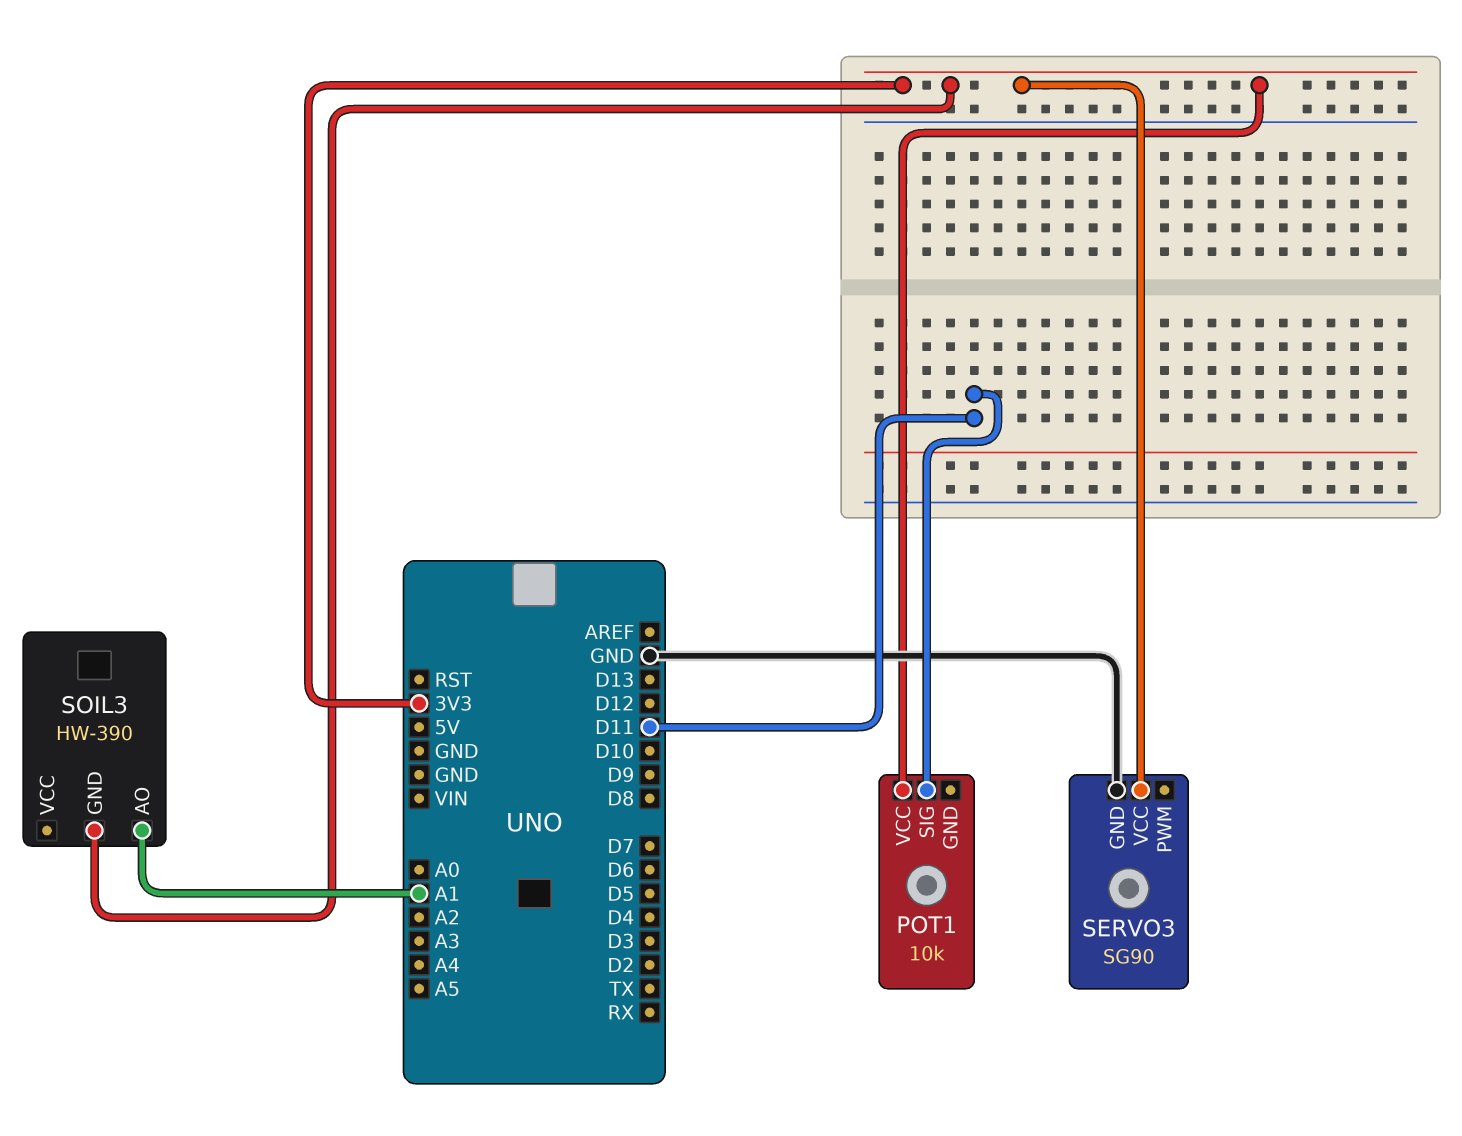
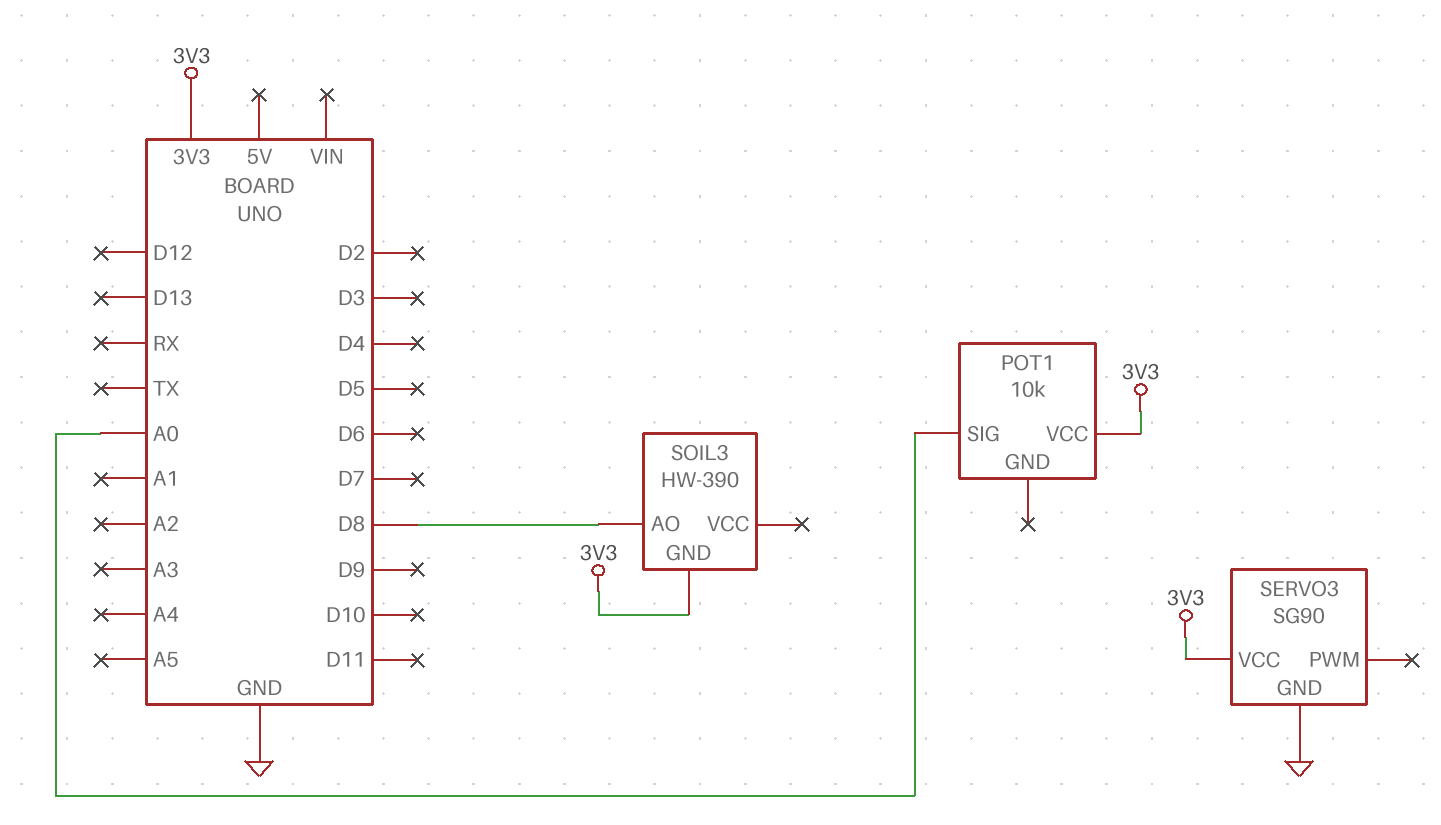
POT1 pin SIG: D11 -> A0
SOIL3 pin AO: A1 -> D8

